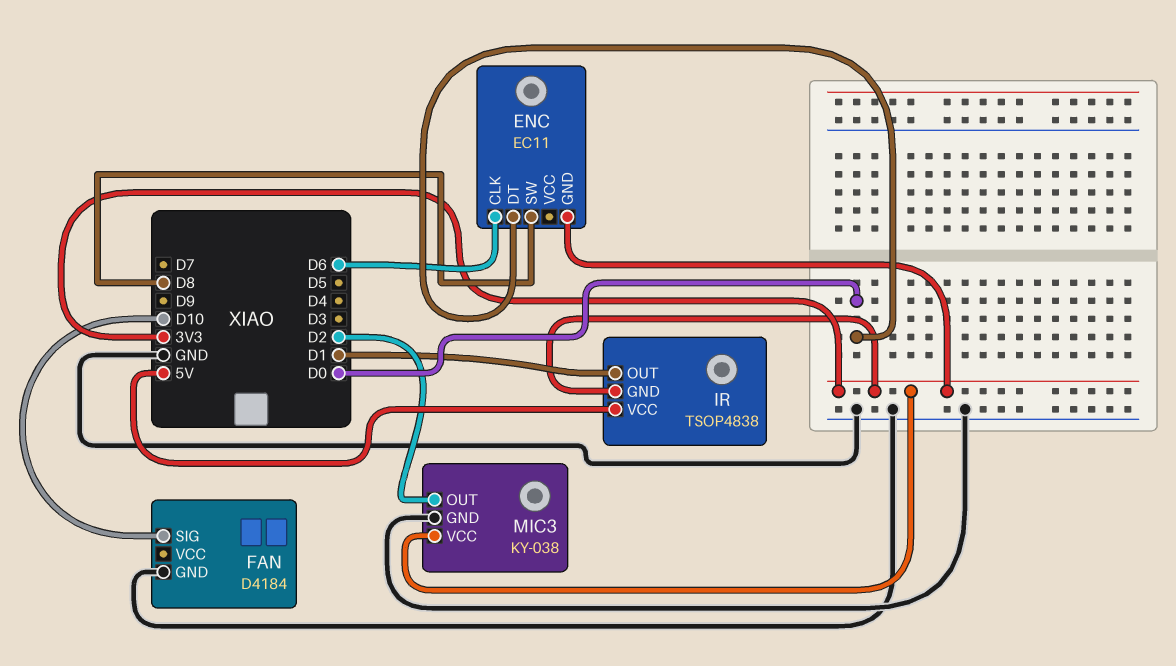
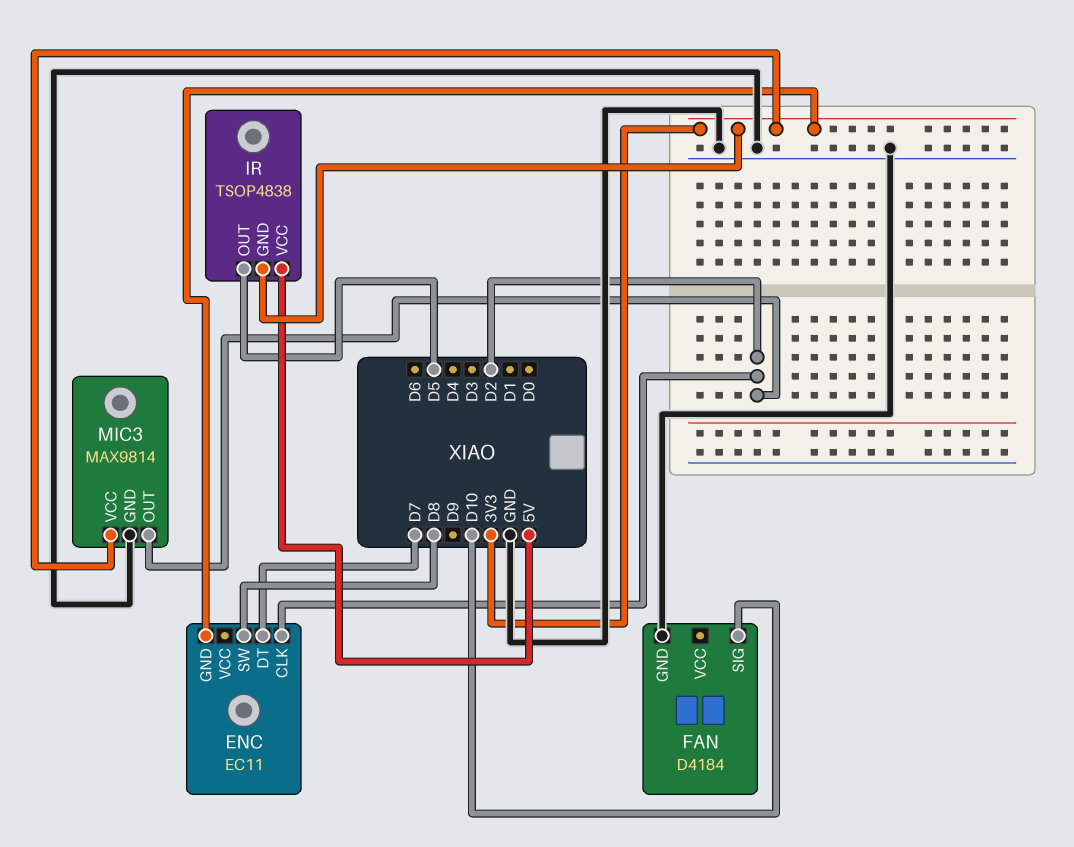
ENC pin CLK: D6 -> D2
ENC pin DT: D0 -> D7
IR pin OUT: D1 -> D5
MIC3: KY-038 -> MAX9814

